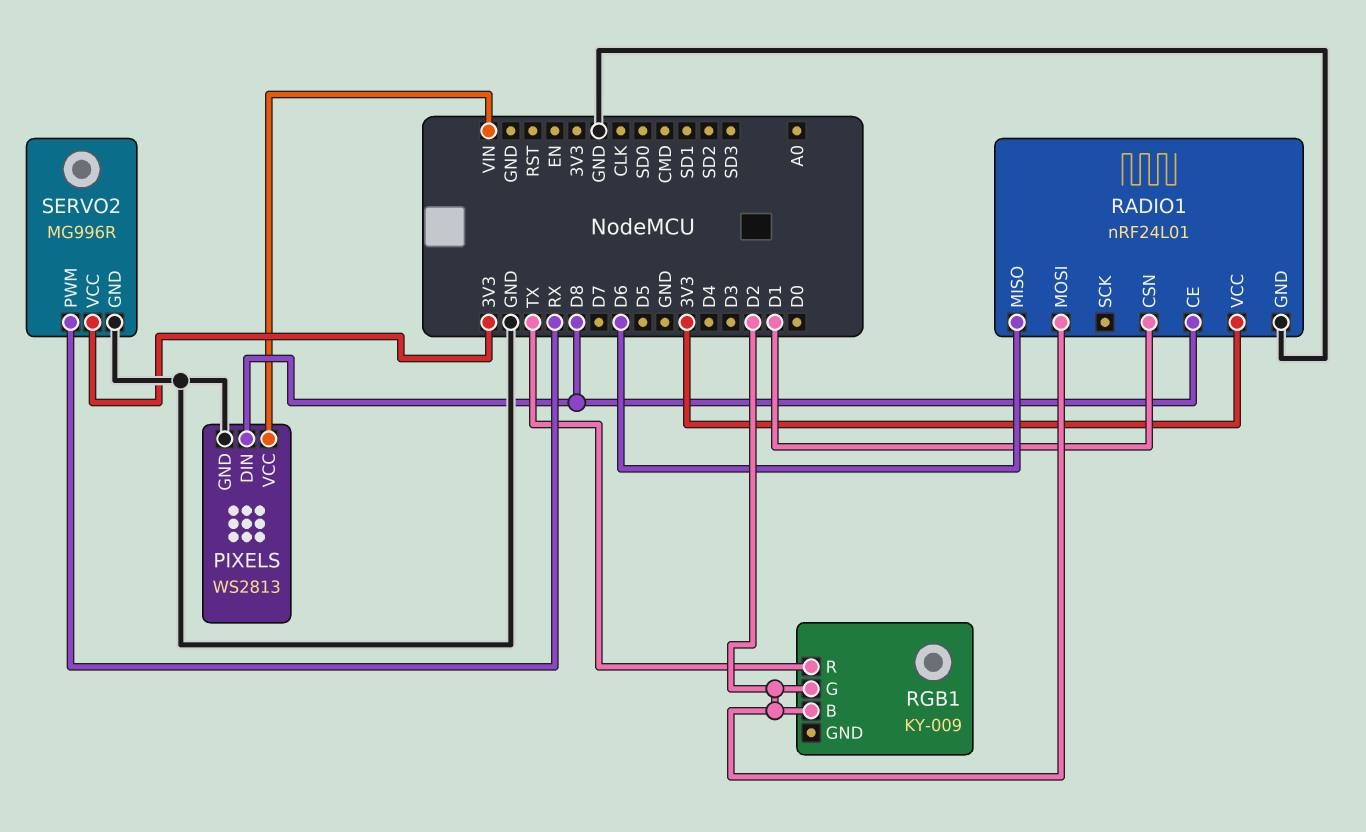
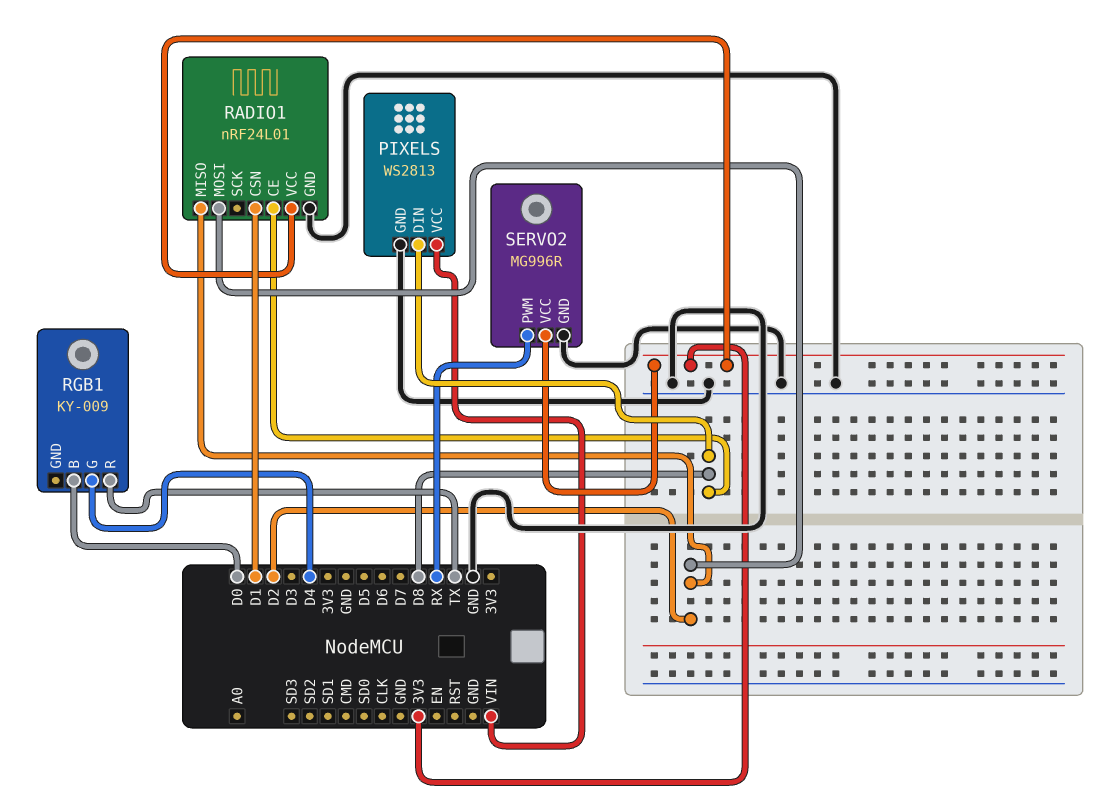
RADIO1 pin MISO: D6 -> D2
RGB1 pin B: D2 -> D0
RGB1 pin G: D2 -> D4

